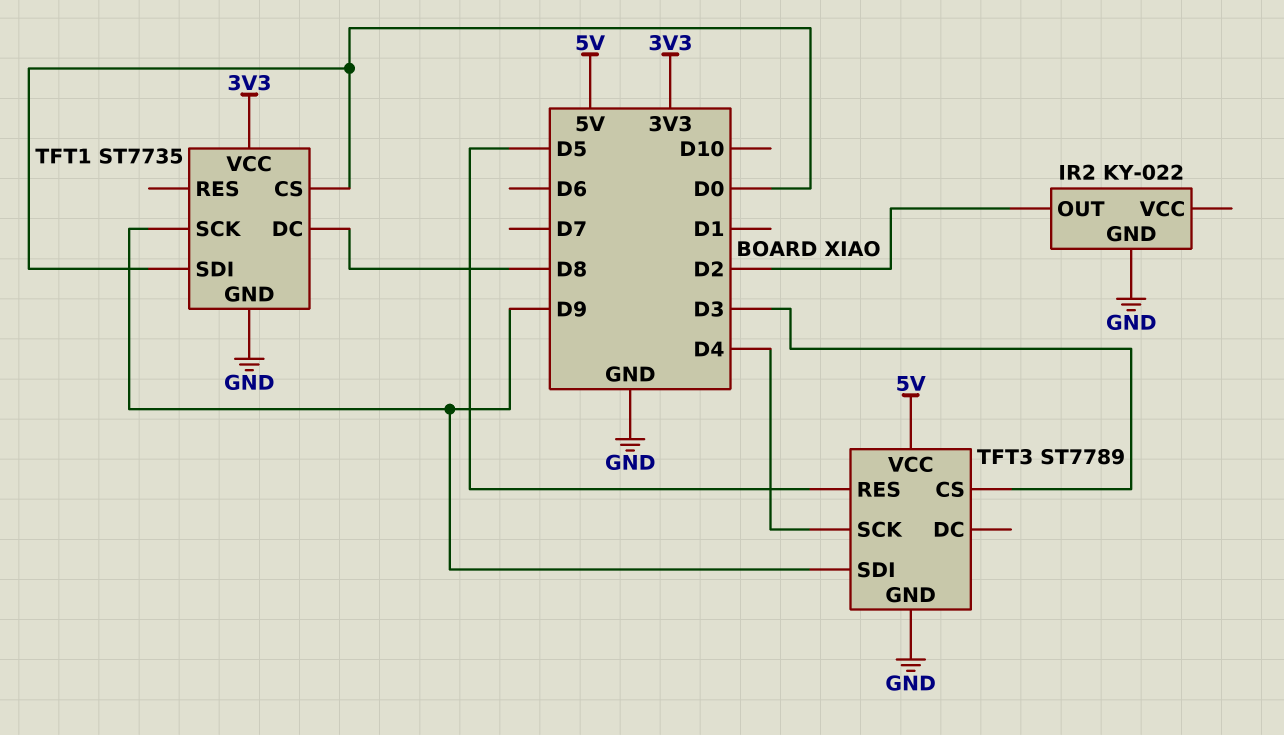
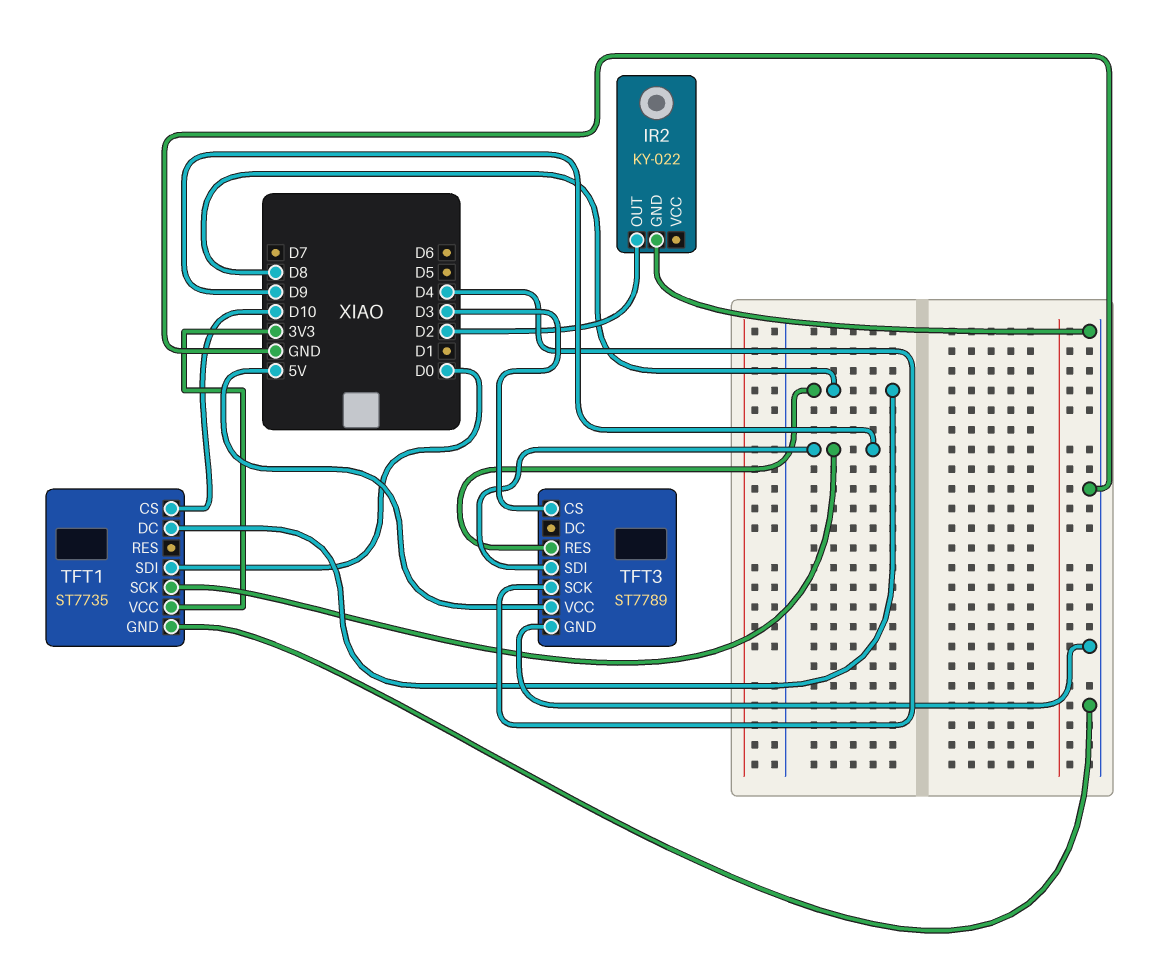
TFT1 pin CS: D0 -> D10
TFT3 pin RES: D5 -> D8

